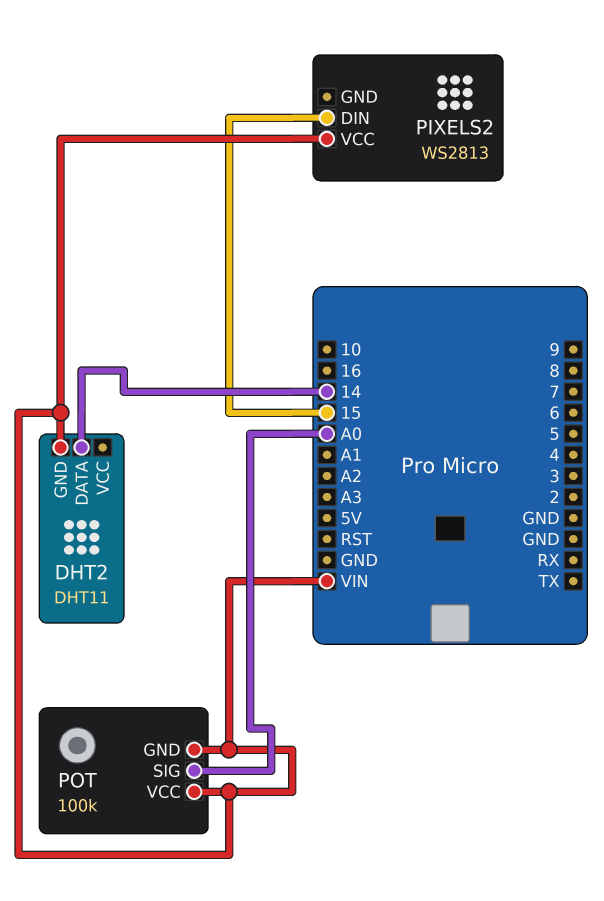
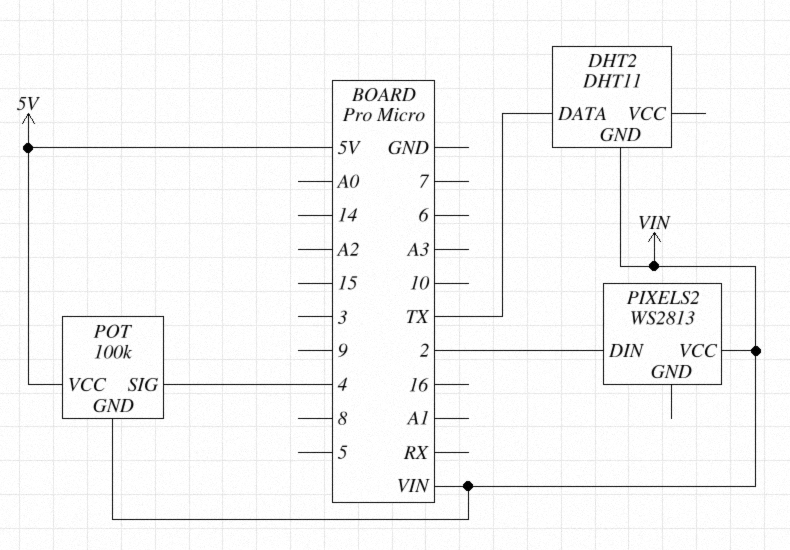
DHT2 pin DATA: 14 -> TX
PIXELS2 pin DIN: 15 -> 2
POT pin SIG: A0 -> 4
POT pin VCC: VIN -> 5V

